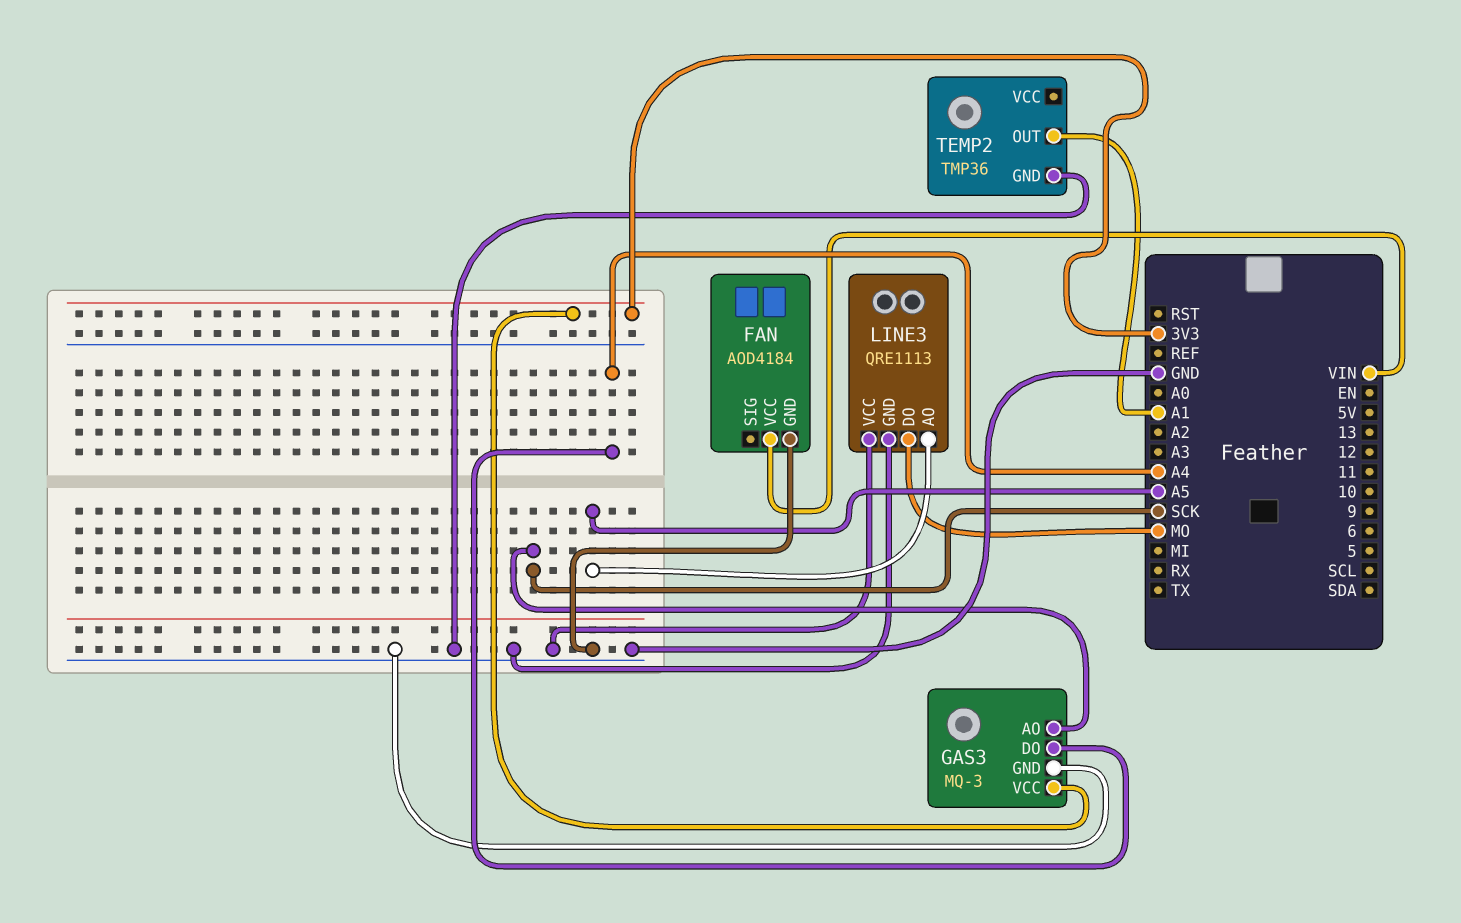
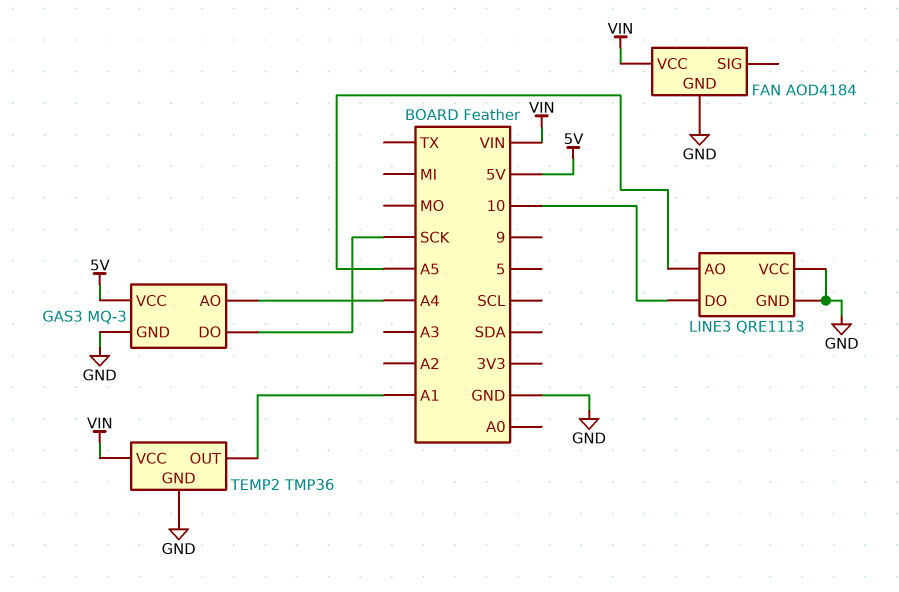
GAS3 pin AO: SCK -> A4
GAS3 pin DO: A4 -> SCK
GAS3 pin VCC: 3V3 -> 5V
LINE3 pin DO: MO -> 10
TEMP2 pin VCC: none -> VIN

